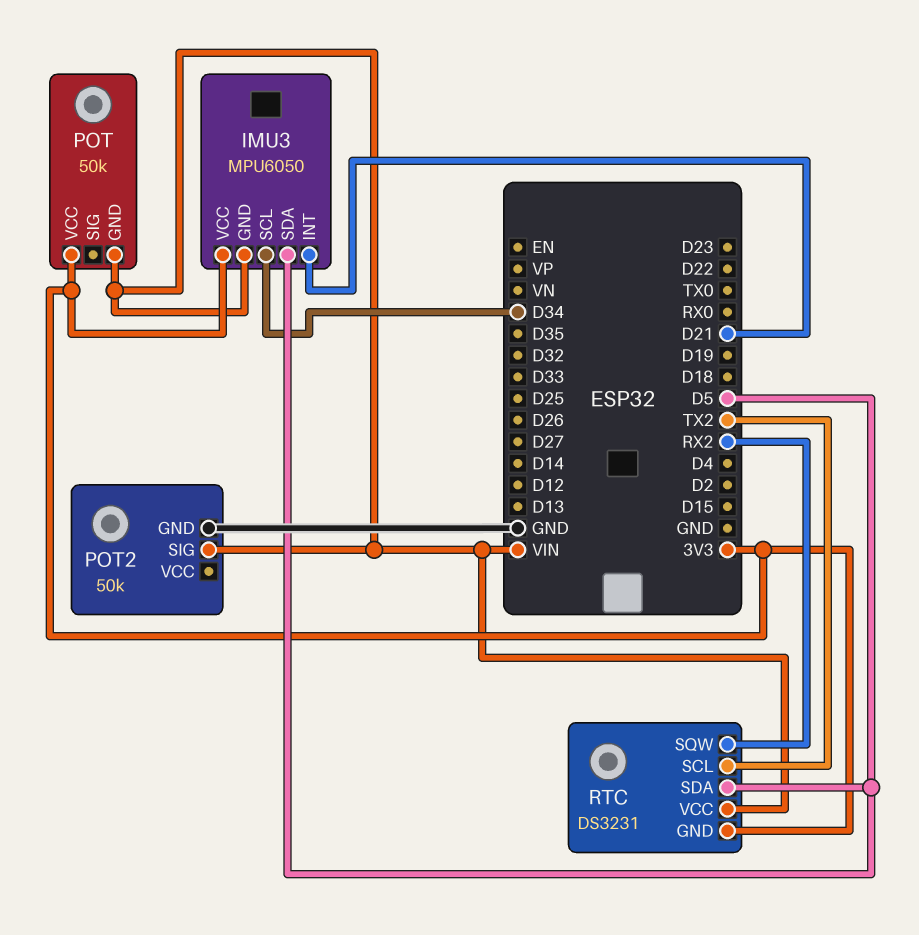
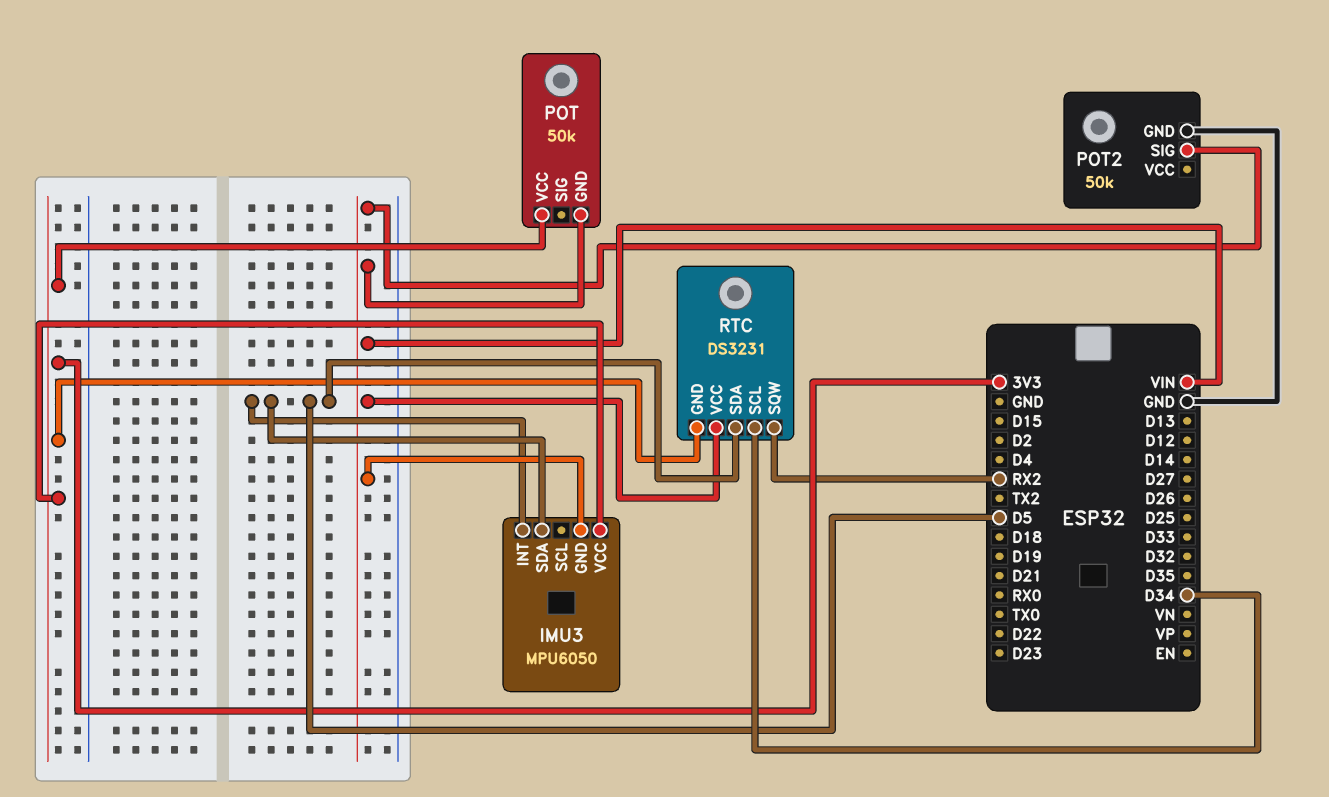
IMU3 pin INT: D21 -> D5
IMU3 pin SCL: D34 -> none
RTC pin SCL: TX2 -> D34

